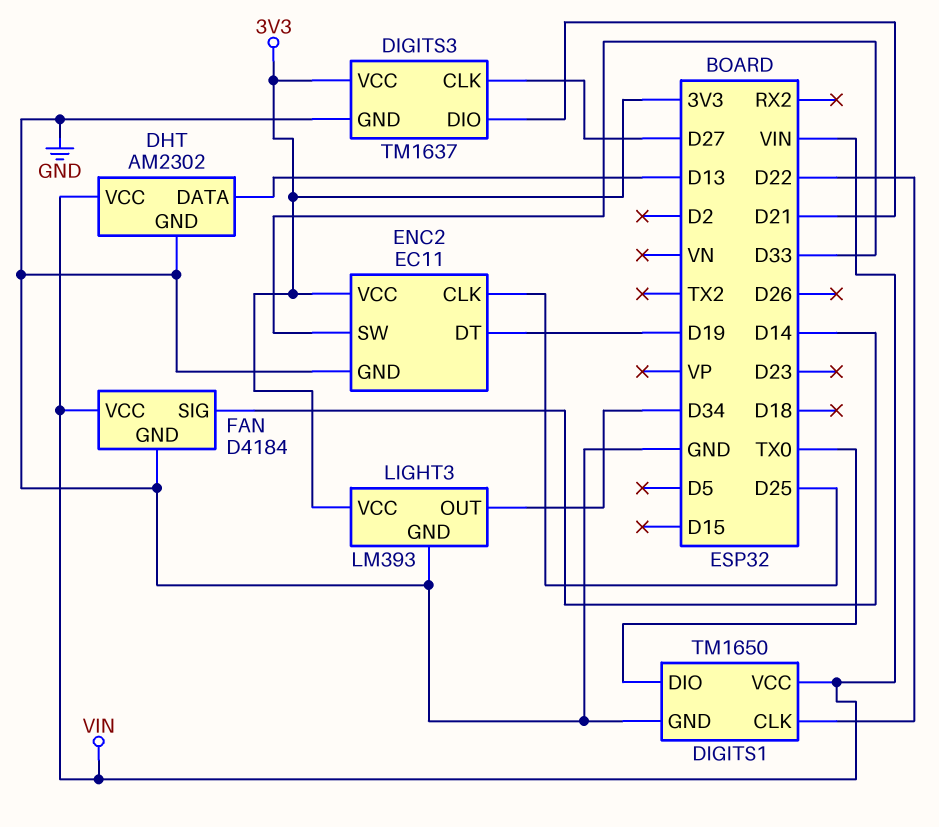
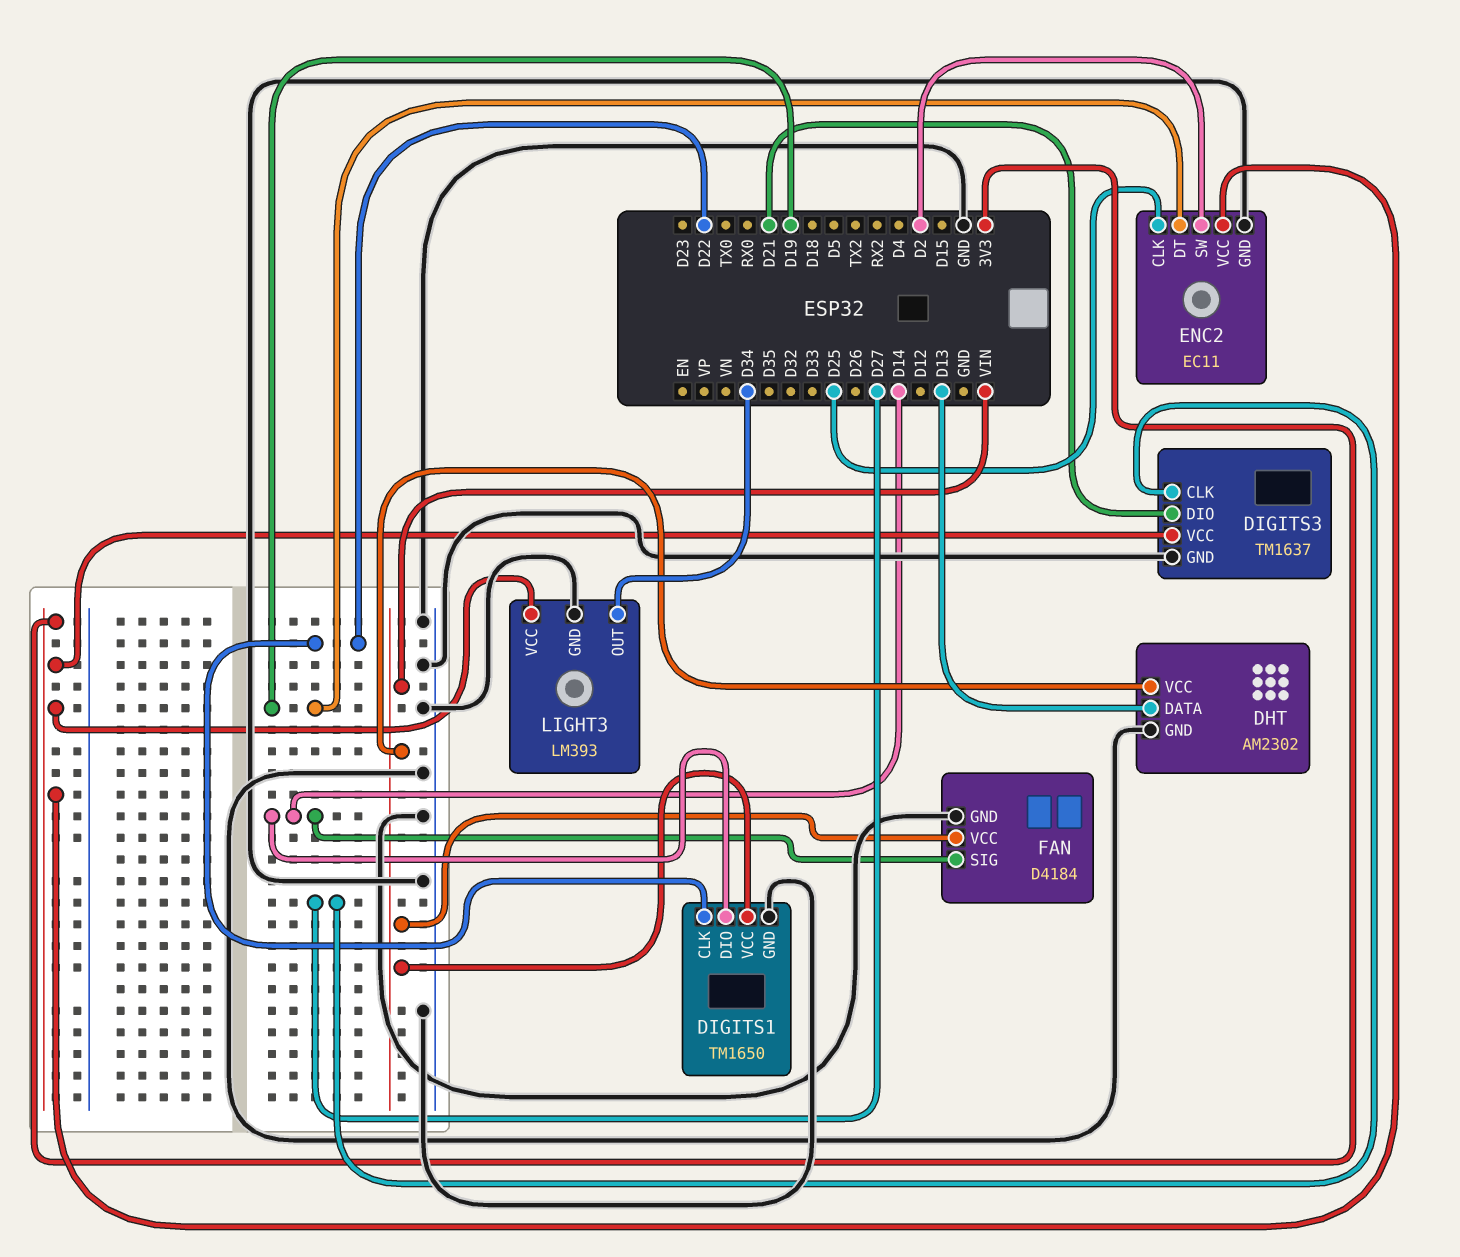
DIGITS1 pin DIO: TX0 -> D14
ENC2 pin SW: D33 -> D2

